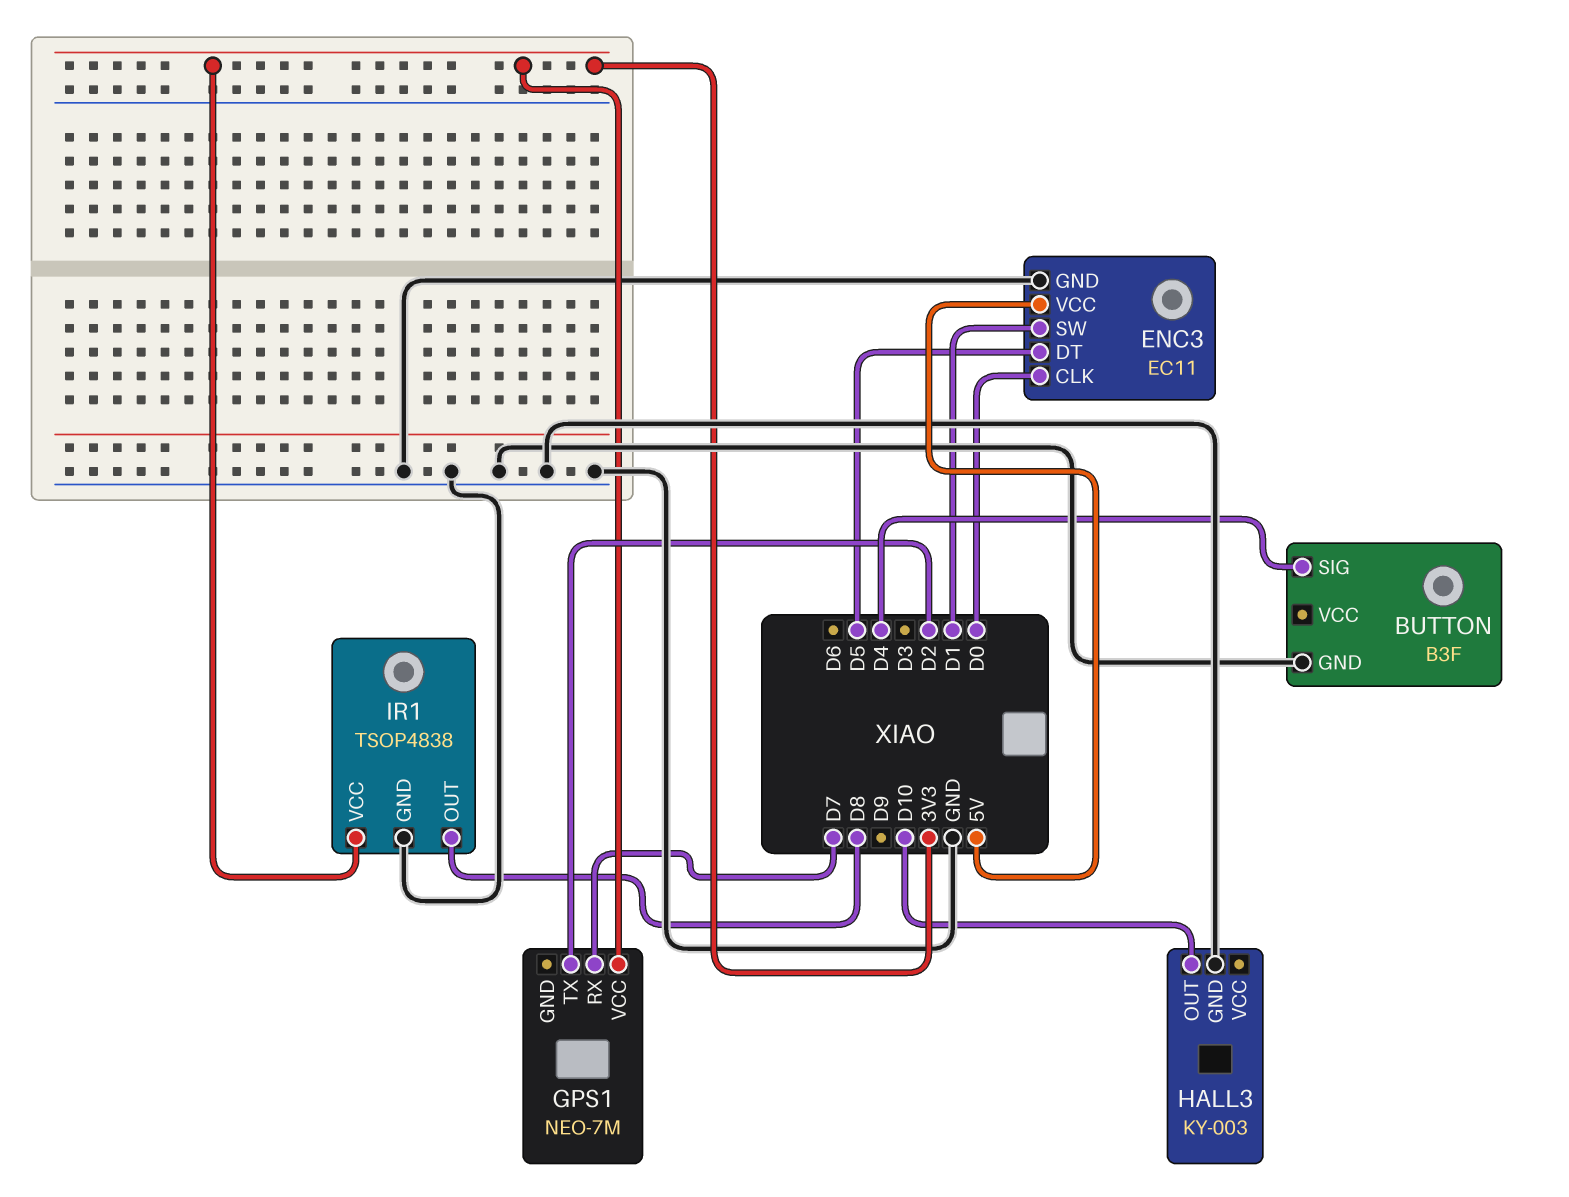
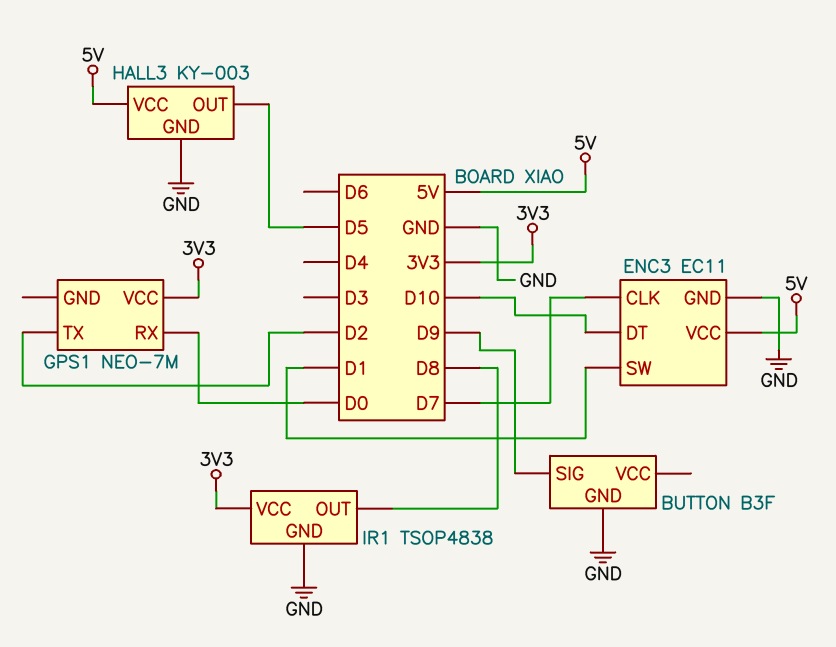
BUTTON pin SIG: D4 -> D9
ENC3 pin CLK: D0 -> D7
ENC3 pin DT: D5 -> D10
GPS1 pin RX: D7 -> D0
HALL3 pin OUT: D10 -> D5
HALL3 pin VCC: none -> 5V

